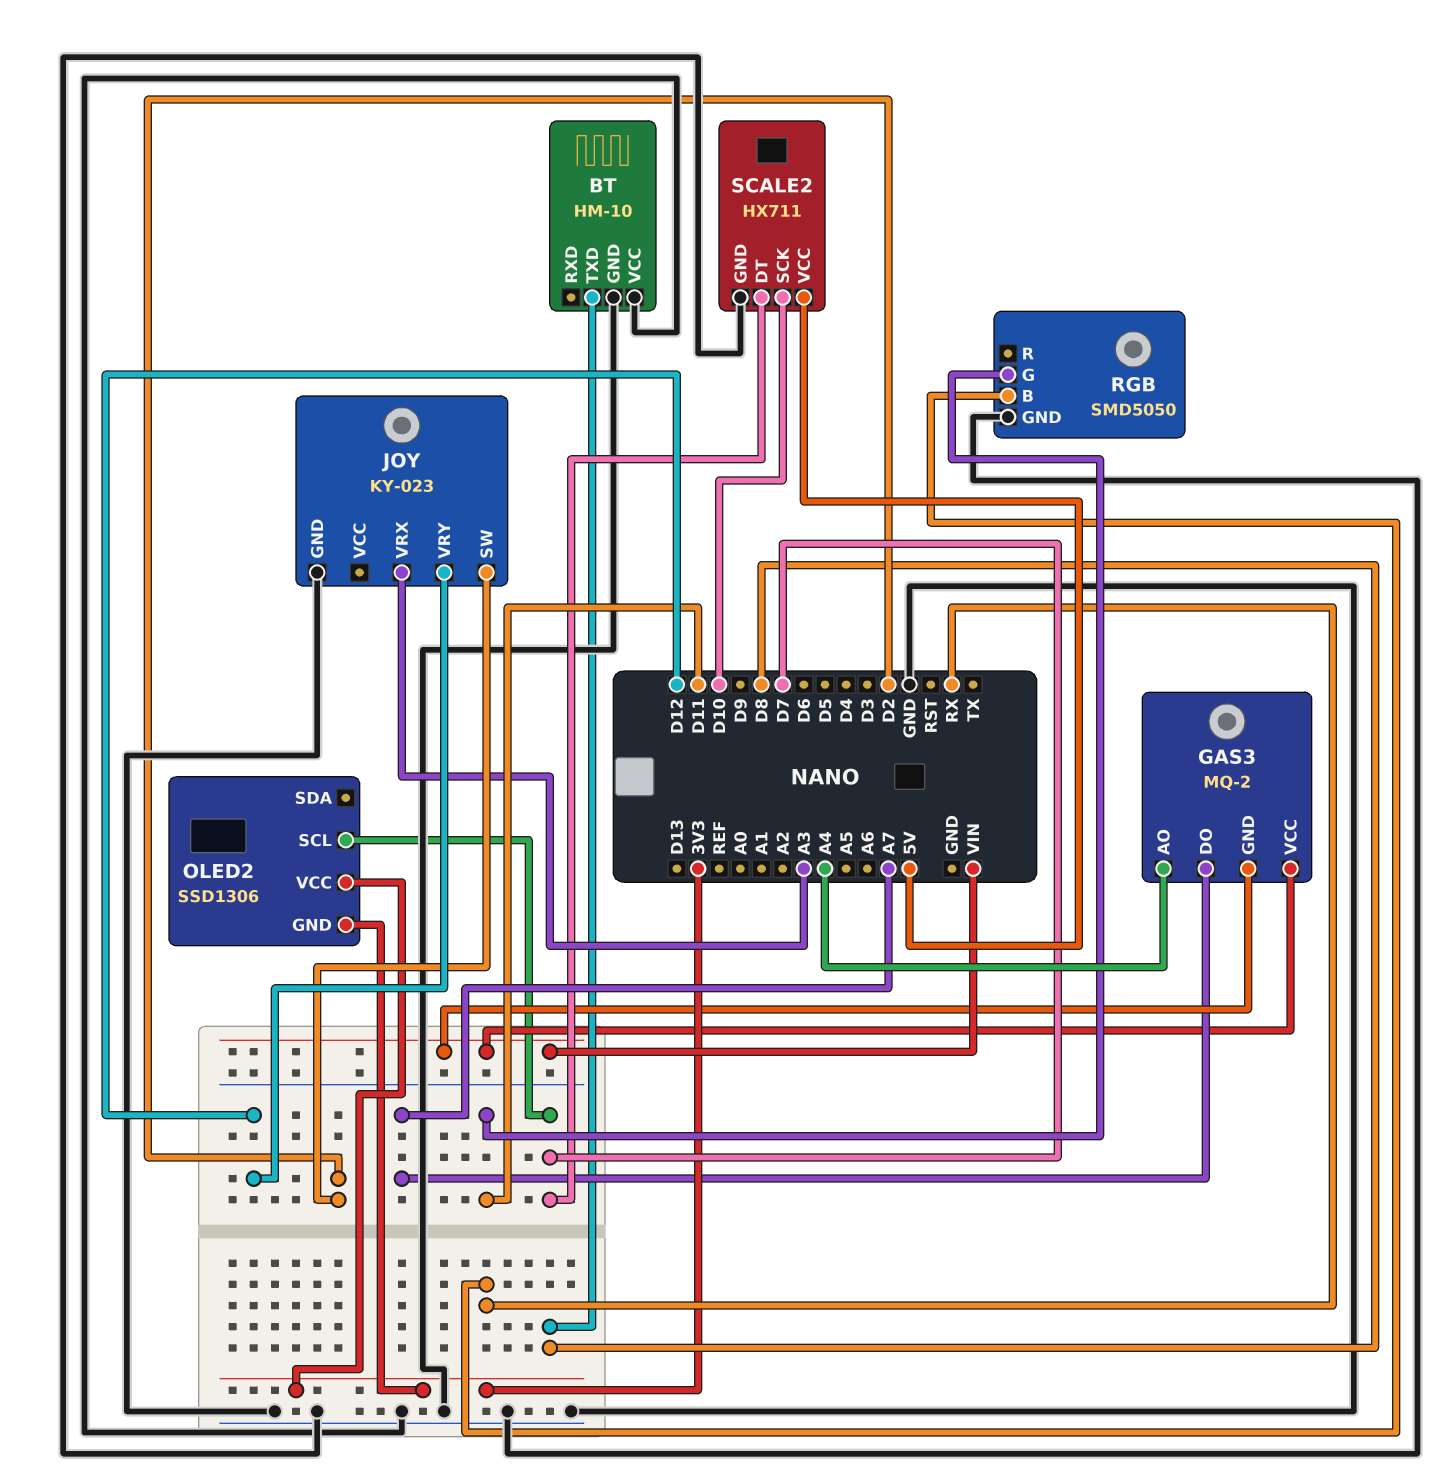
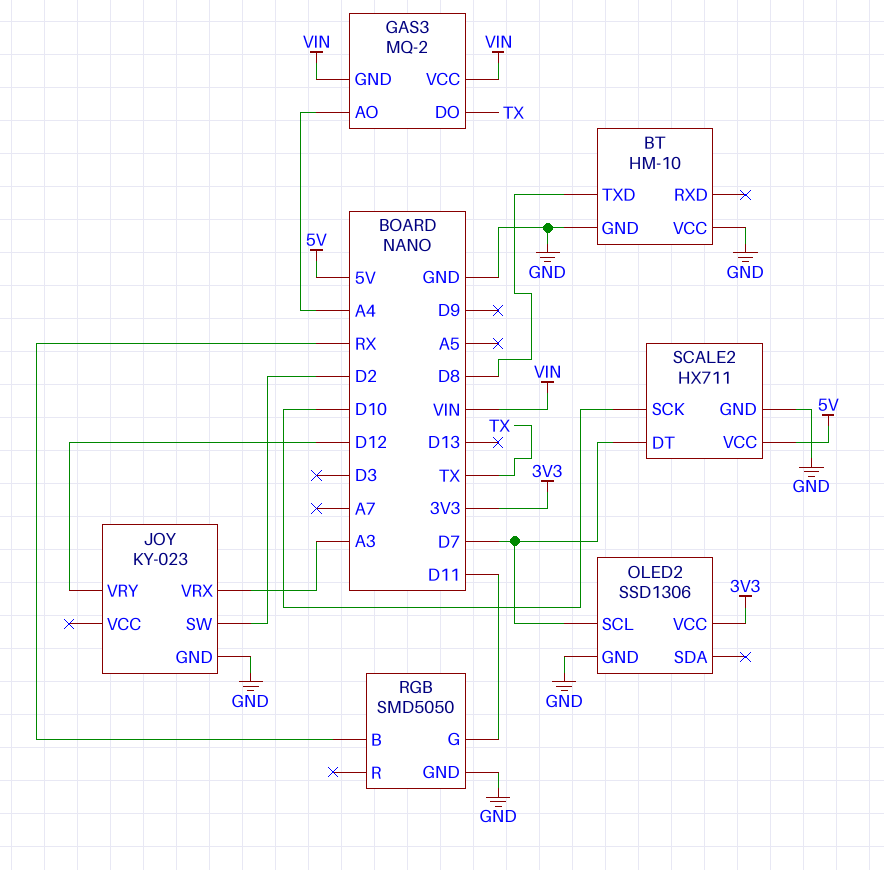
GAS3 pin DO: A7 -> TX
OLED2 pin GND: 3V3 -> GND

